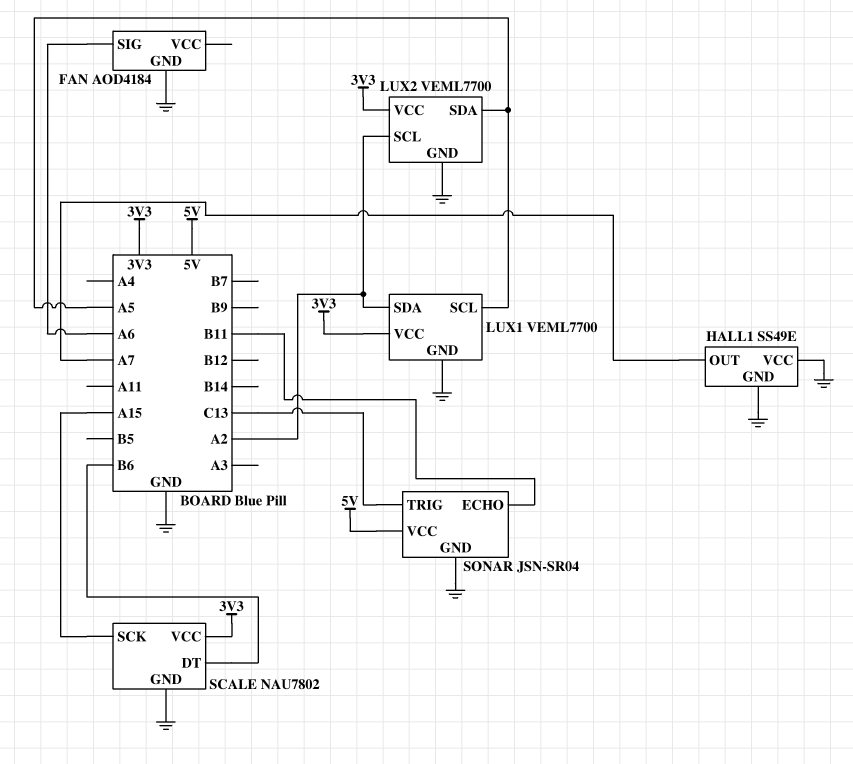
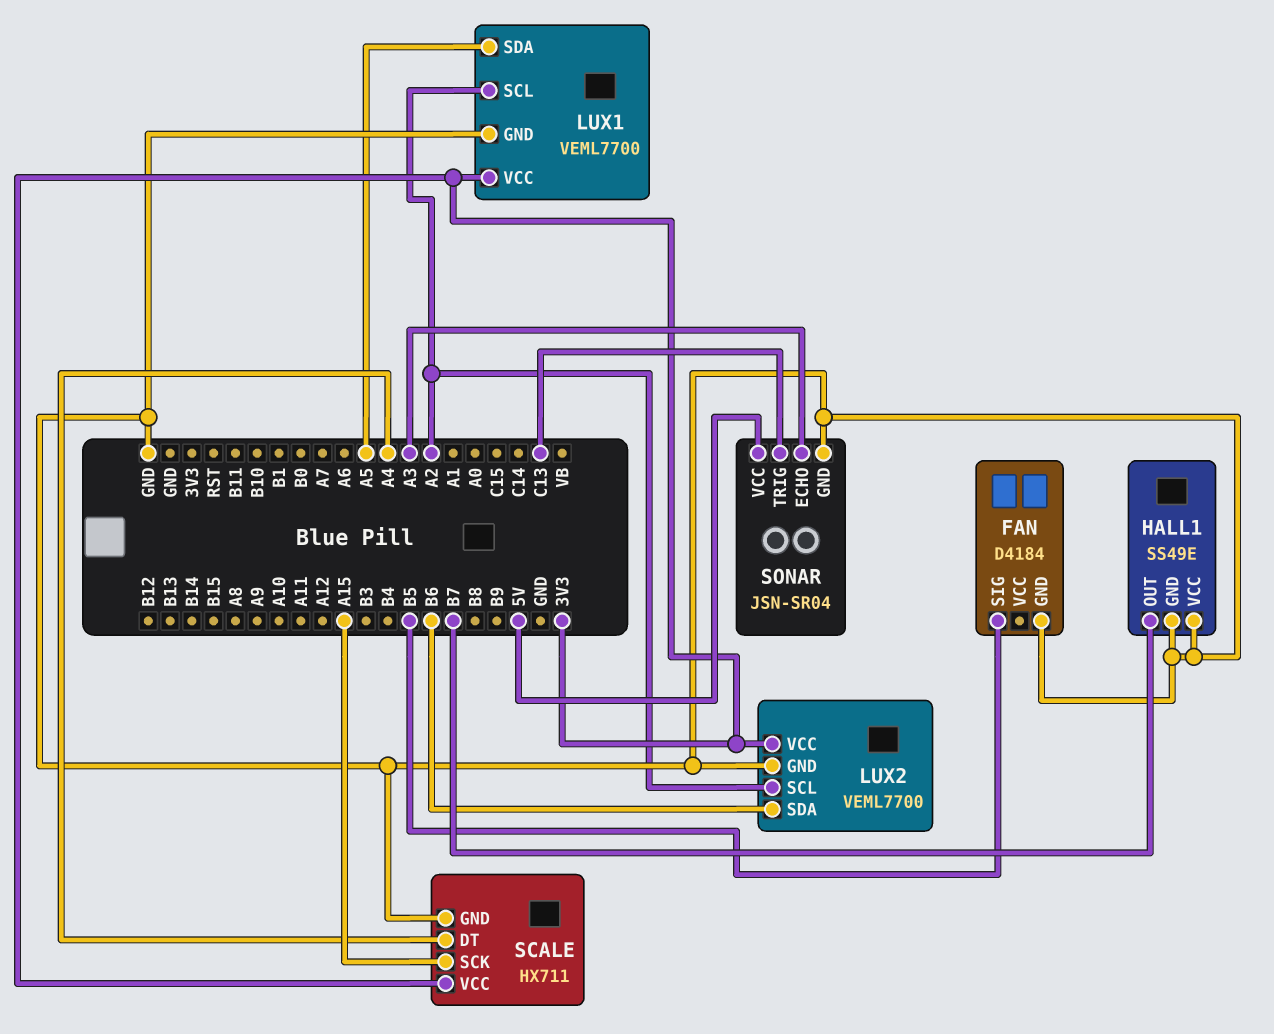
FAN: AOD4184 -> D4184
FAN pin SIG: A6 -> B5
HALL1 pin OUT: A7 -> B7
LUX1 pin SCL: A5 -> A2
LUX1 pin SDA: A2 -> A5
LUX2 pin SDA: A5 -> B6
SCALE: NAU7802 -> HX711
SCALE pin DT: B6 -> A4
SONAR pin ECHO: B11 -> A3

